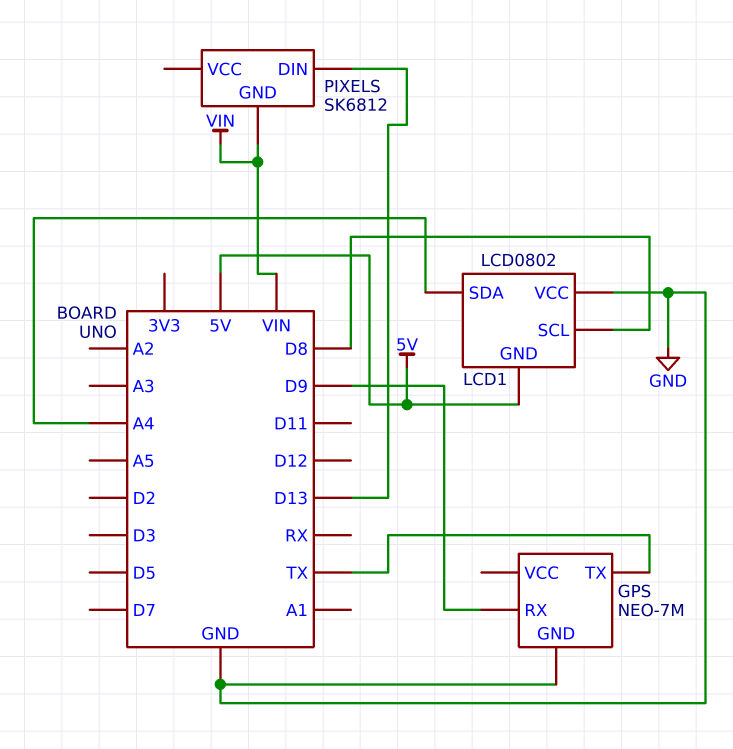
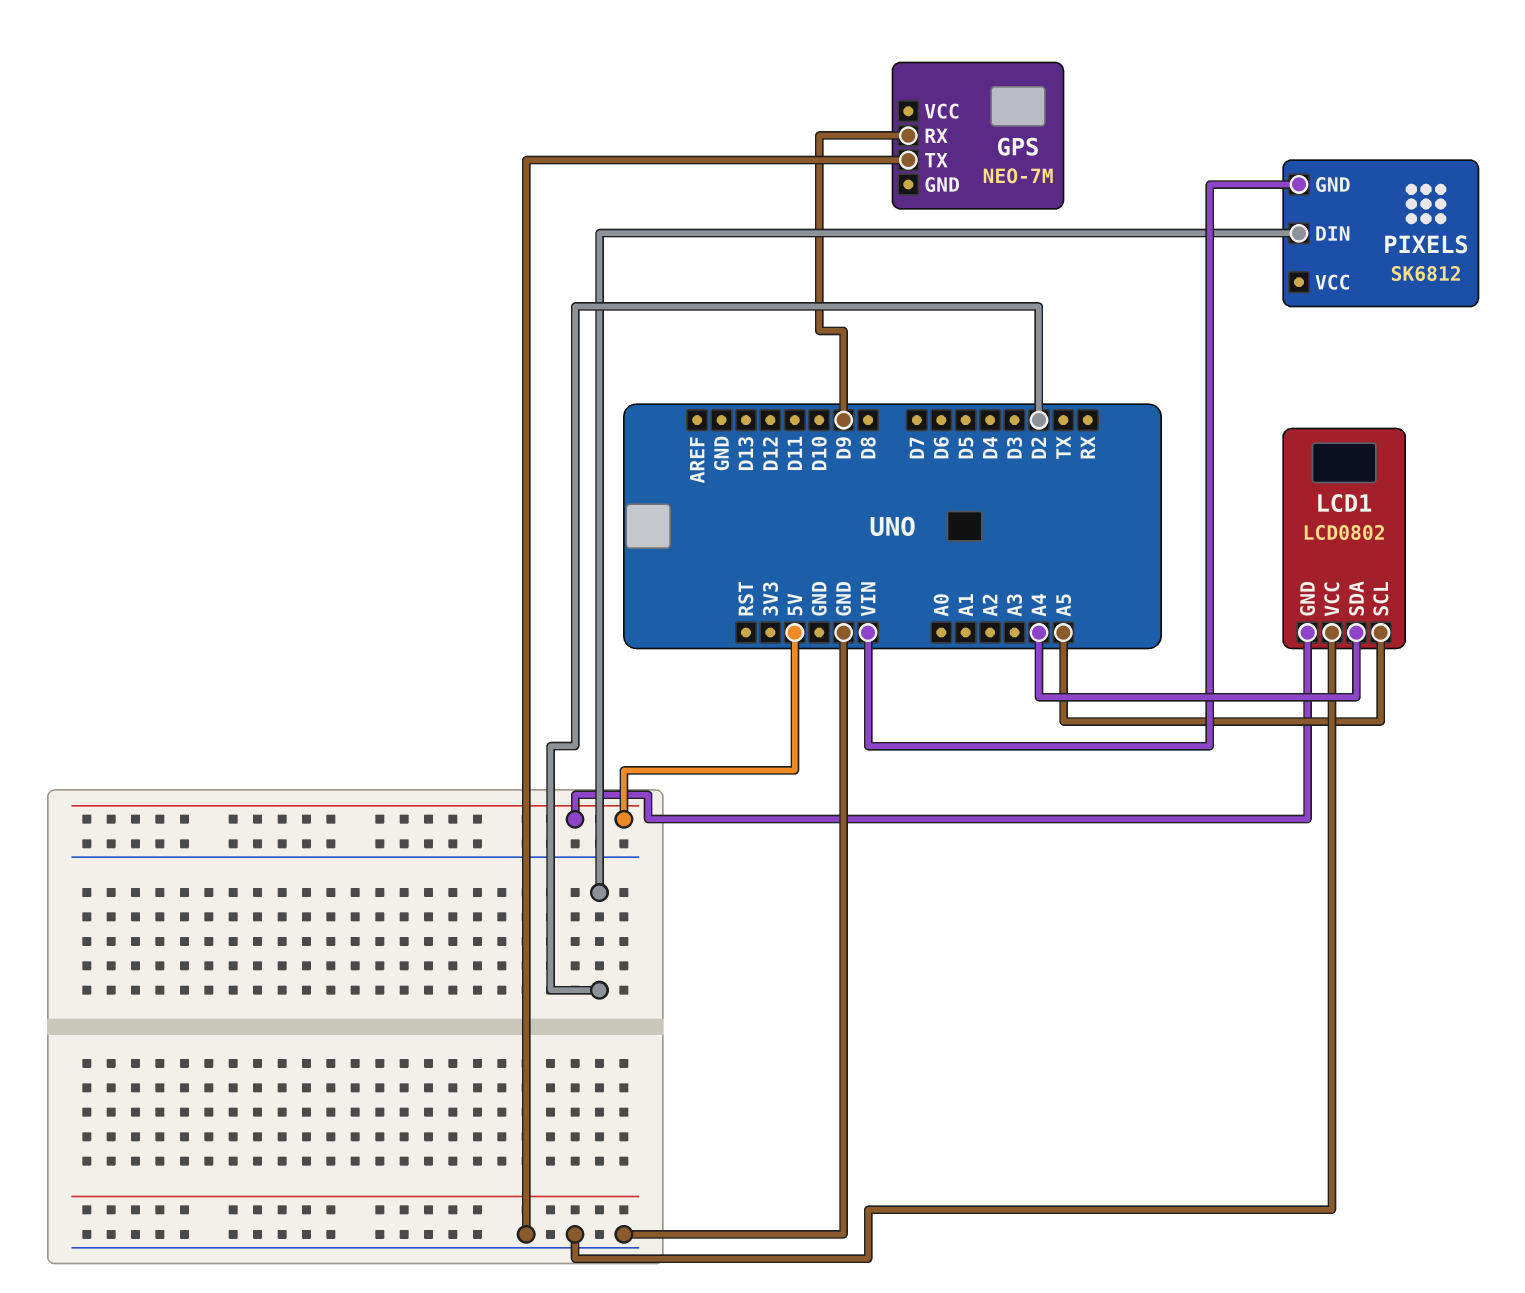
GPS pin GND: GND -> none
GPS pin TX: TX -> GND
LCD1 pin SCL: D8 -> A5
PIXELS pin DIN: D13 -> D2

